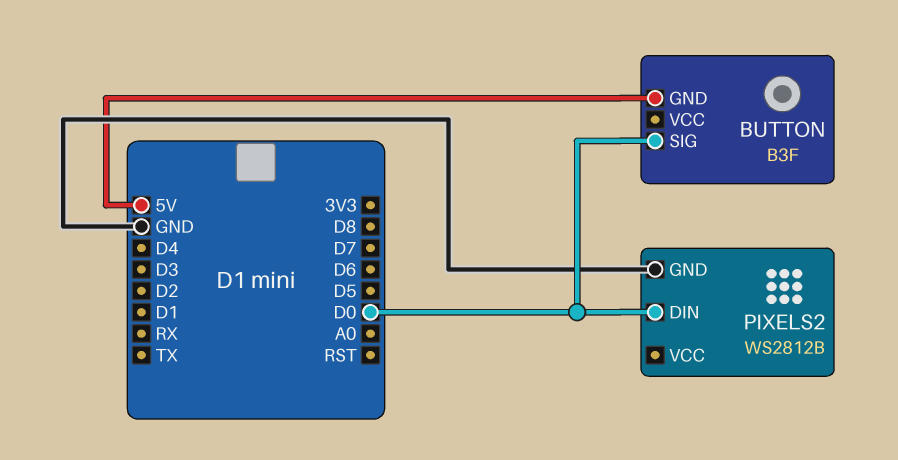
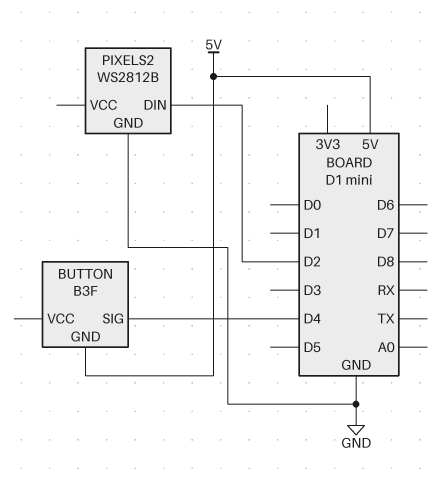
BUTTON pin SIG: D0 -> D4
PIXELS2 pin DIN: D0 -> D2

